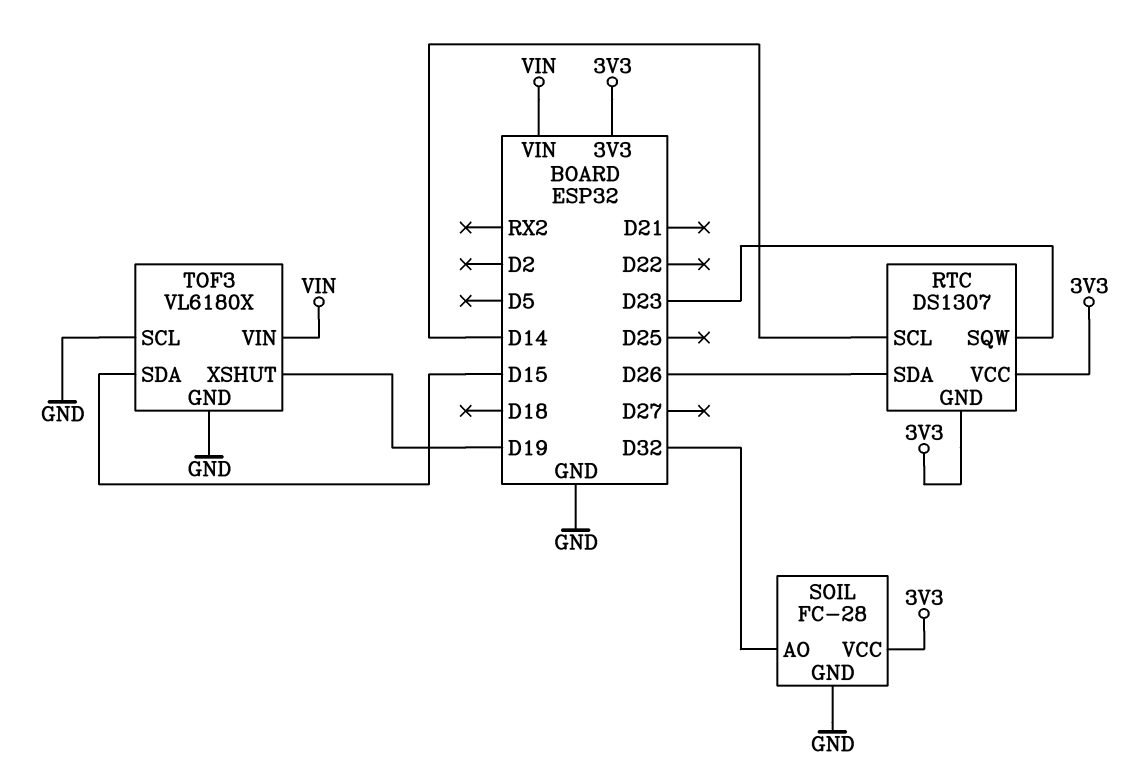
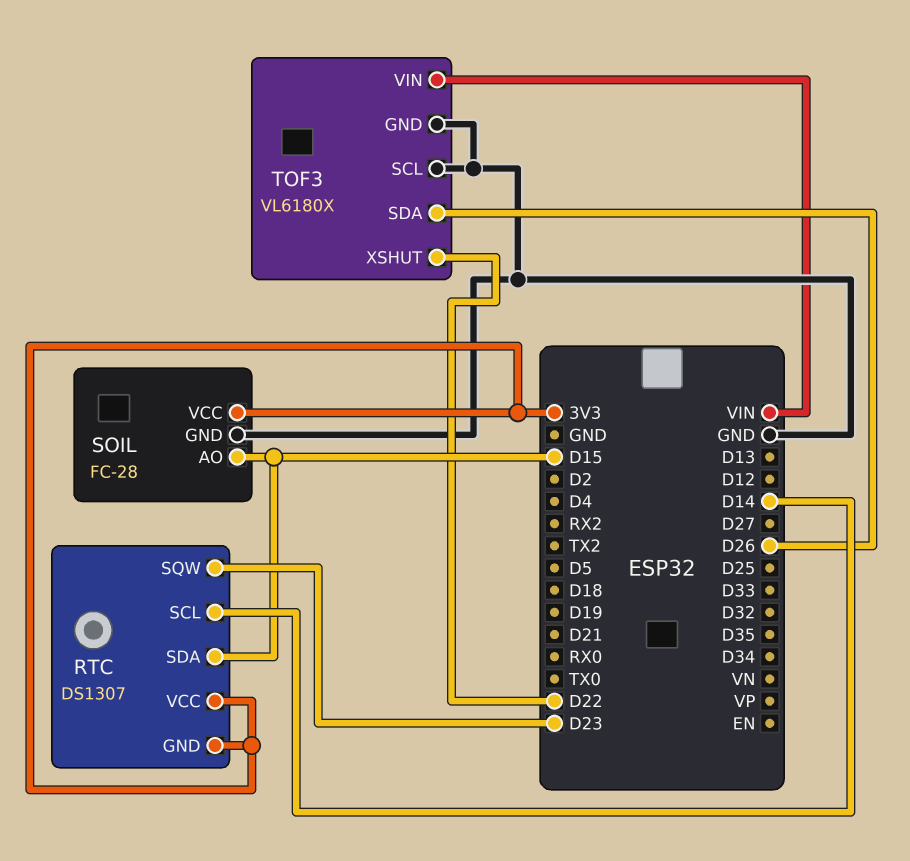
RTC pin SDA: D26 -> D15
SOIL pin AO: D32 -> D15
TOF3 pin SDA: D15 -> D26
TOF3 pin XSHUT: D19 -> D22

